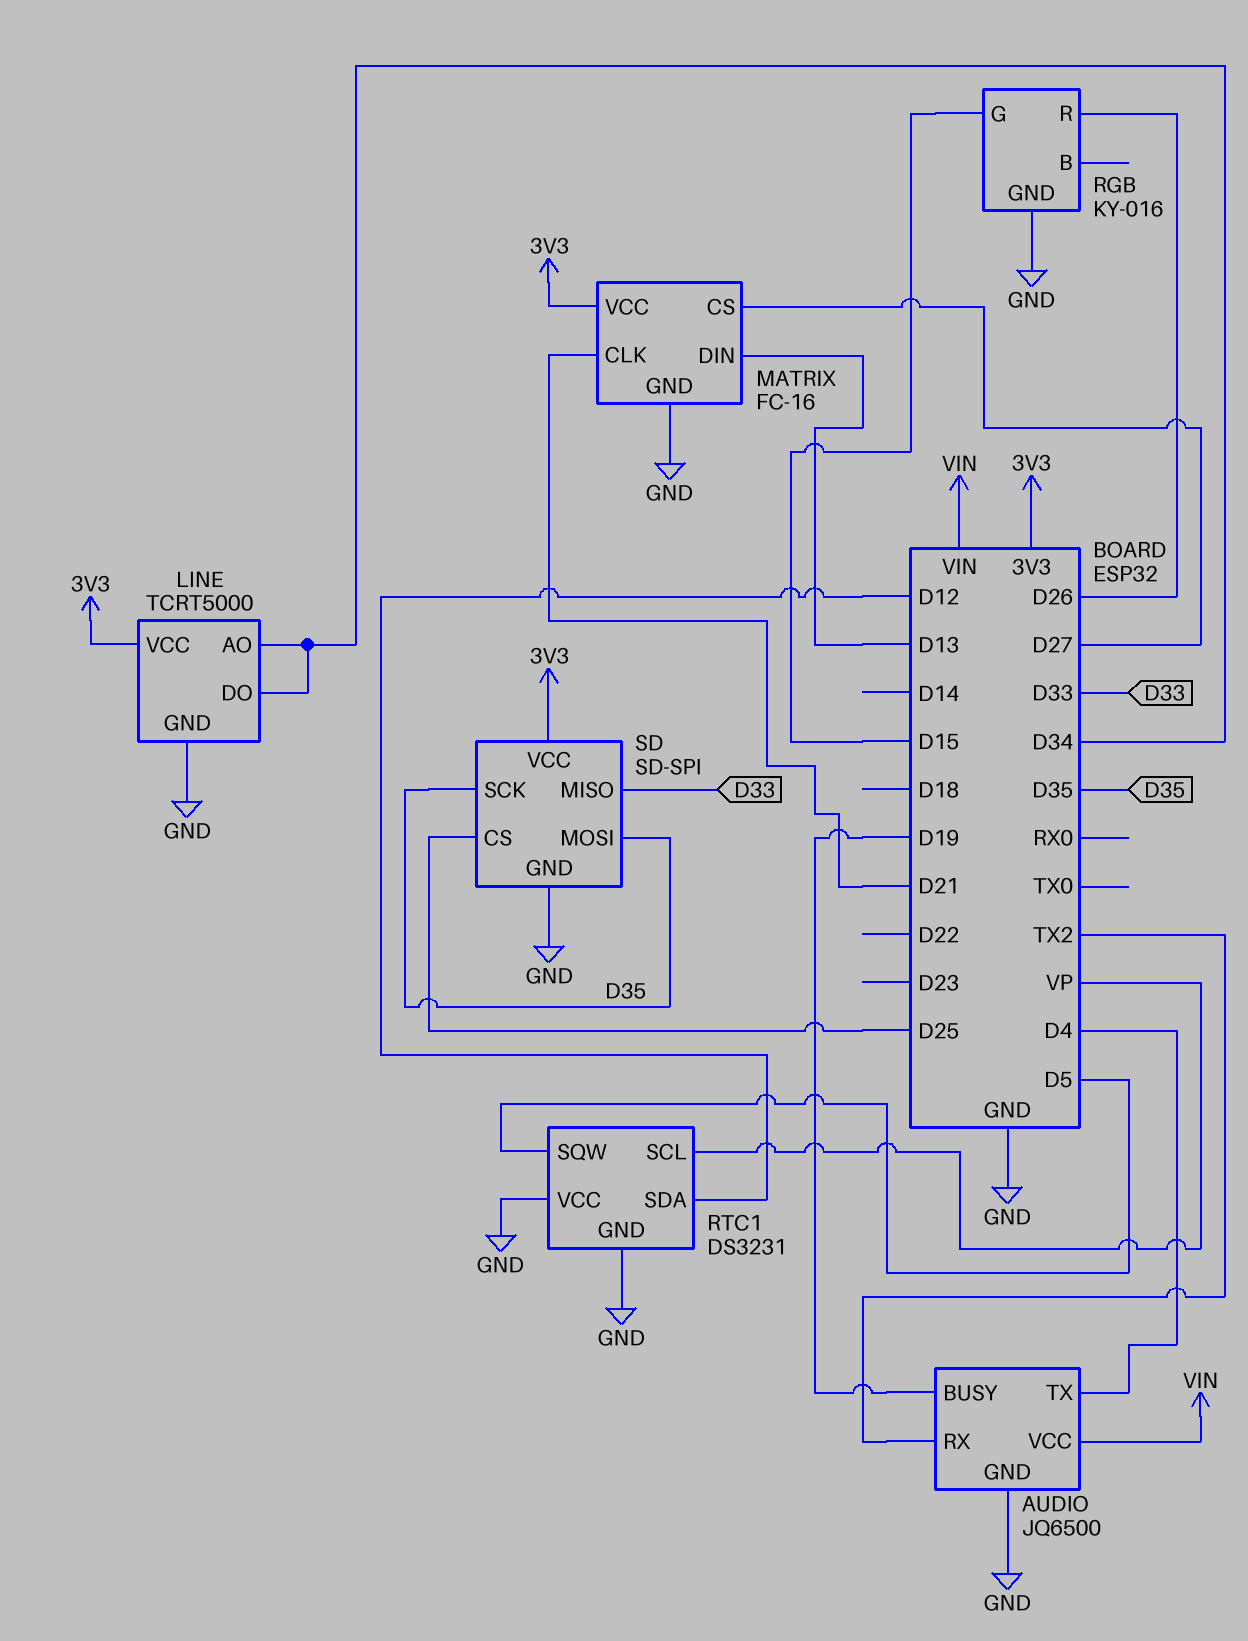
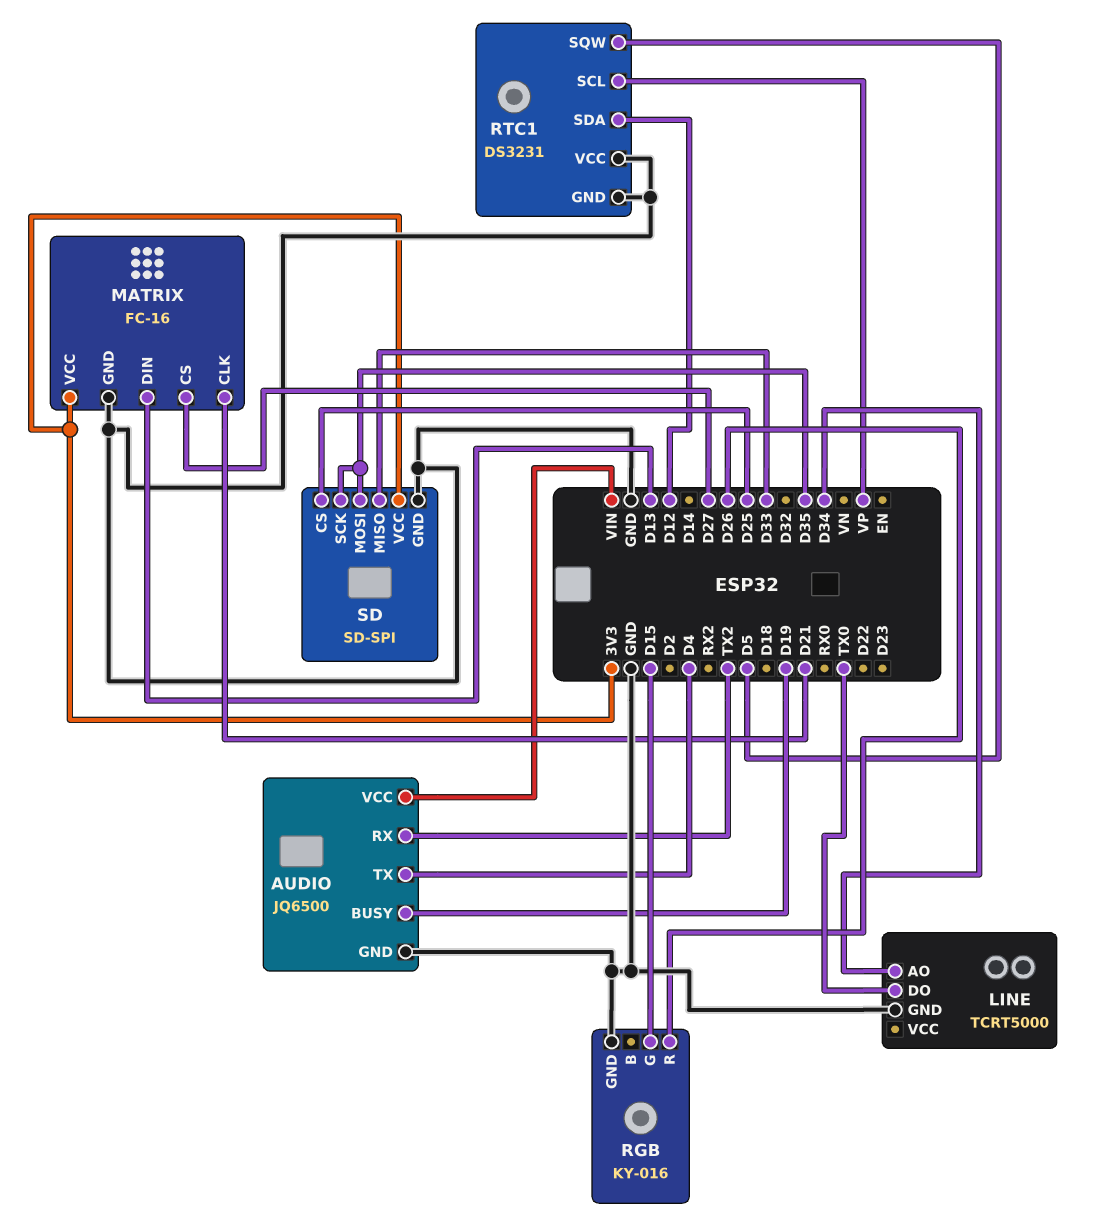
LINE pin DO: D34 -> TX0
LINE pin VCC: 3V3 -> none

